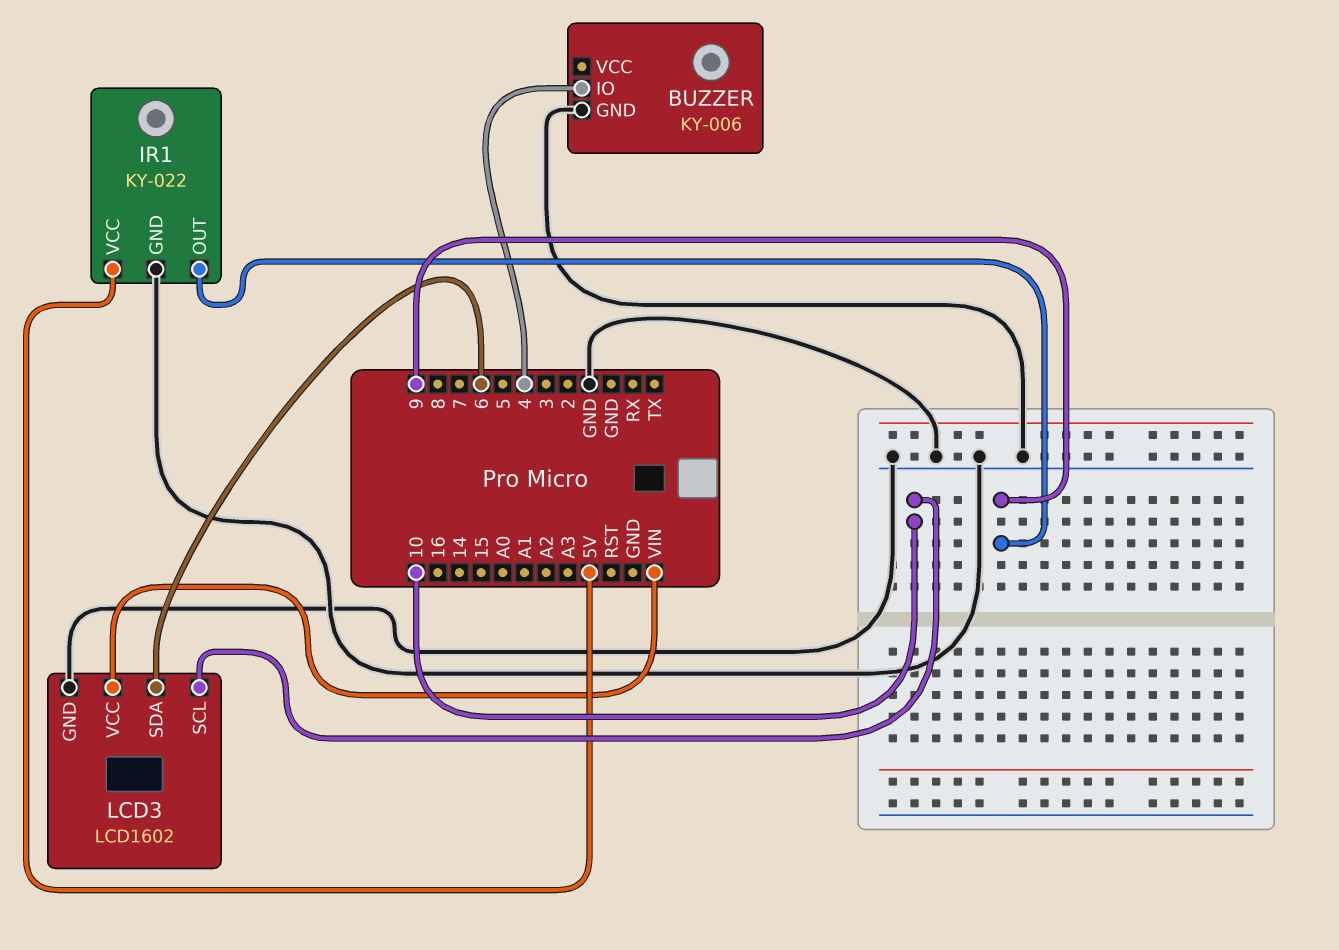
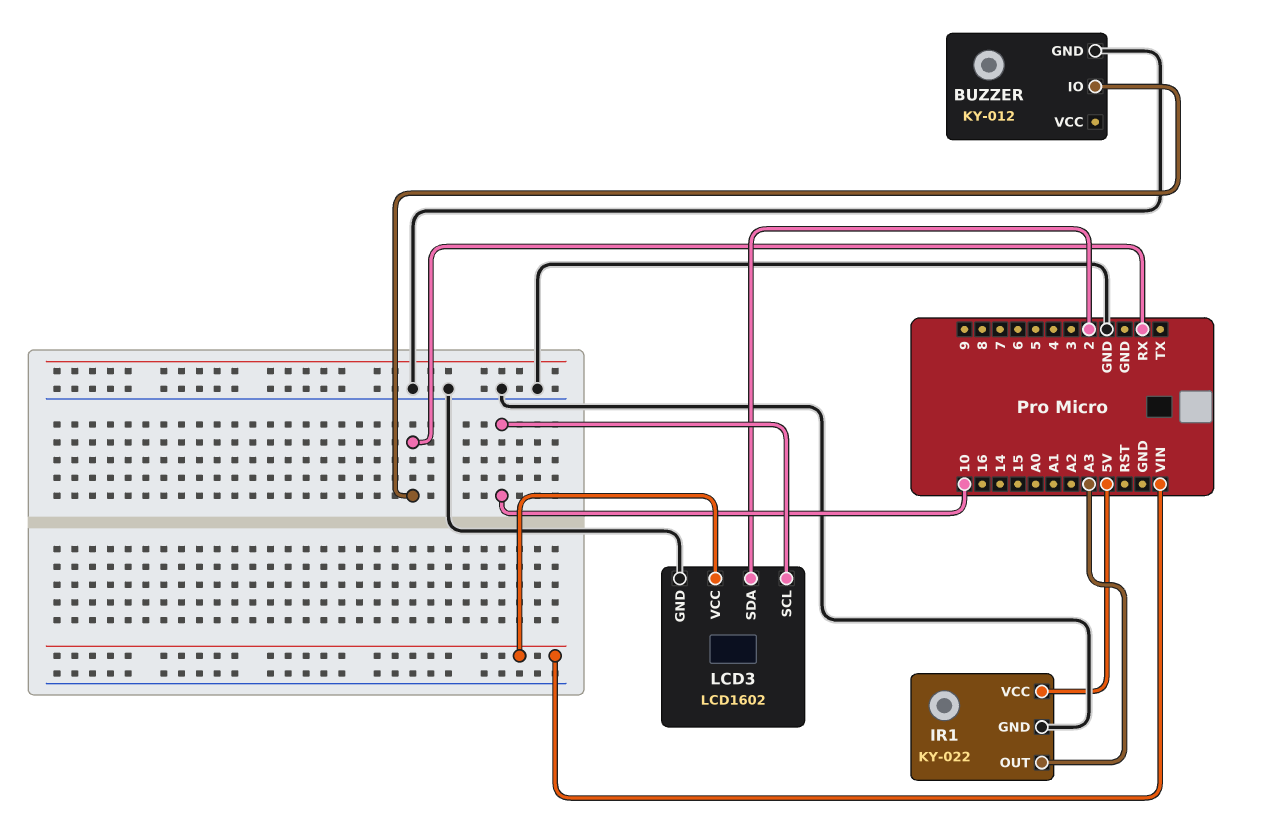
BUZZER: KY-006 -> KY-012
BUZZER pin IO: 4 -> RX
IR1 pin OUT: 9 -> A3
LCD3 pin SDA: 6 -> 2

